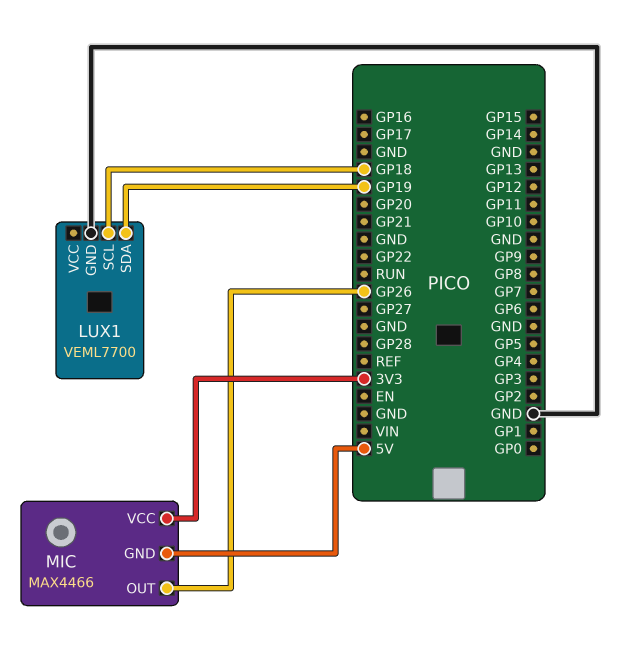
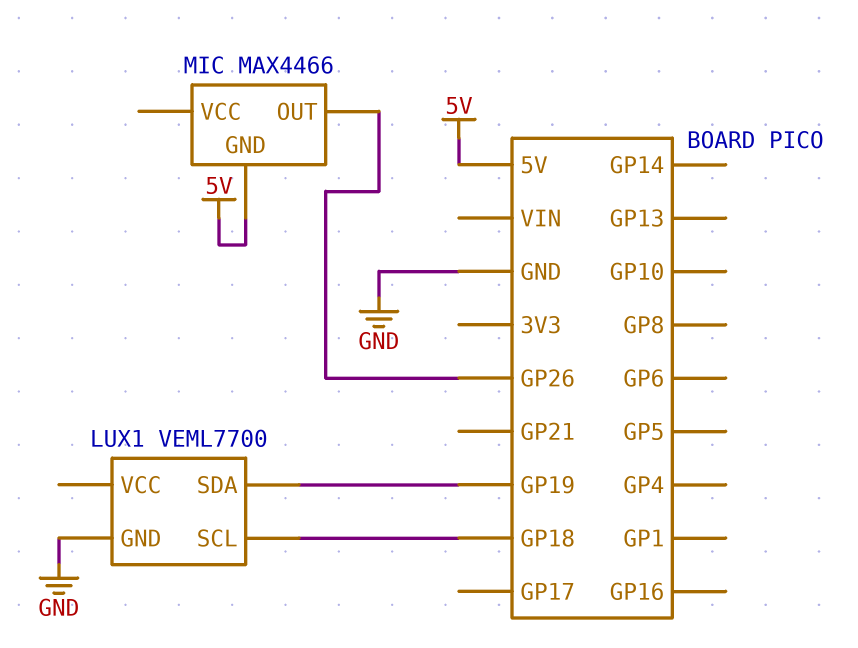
MIC pin VCC: 3V3 -> none

